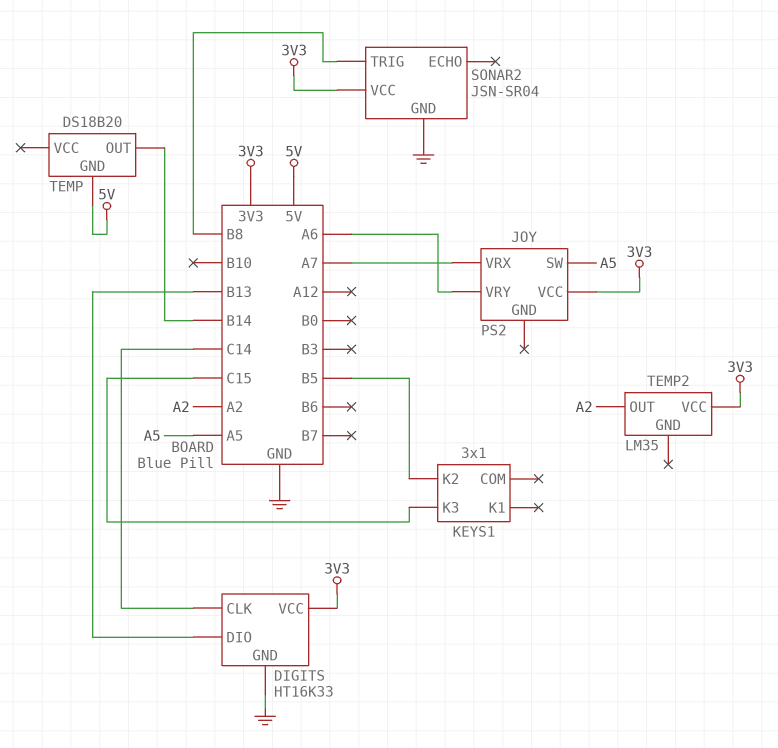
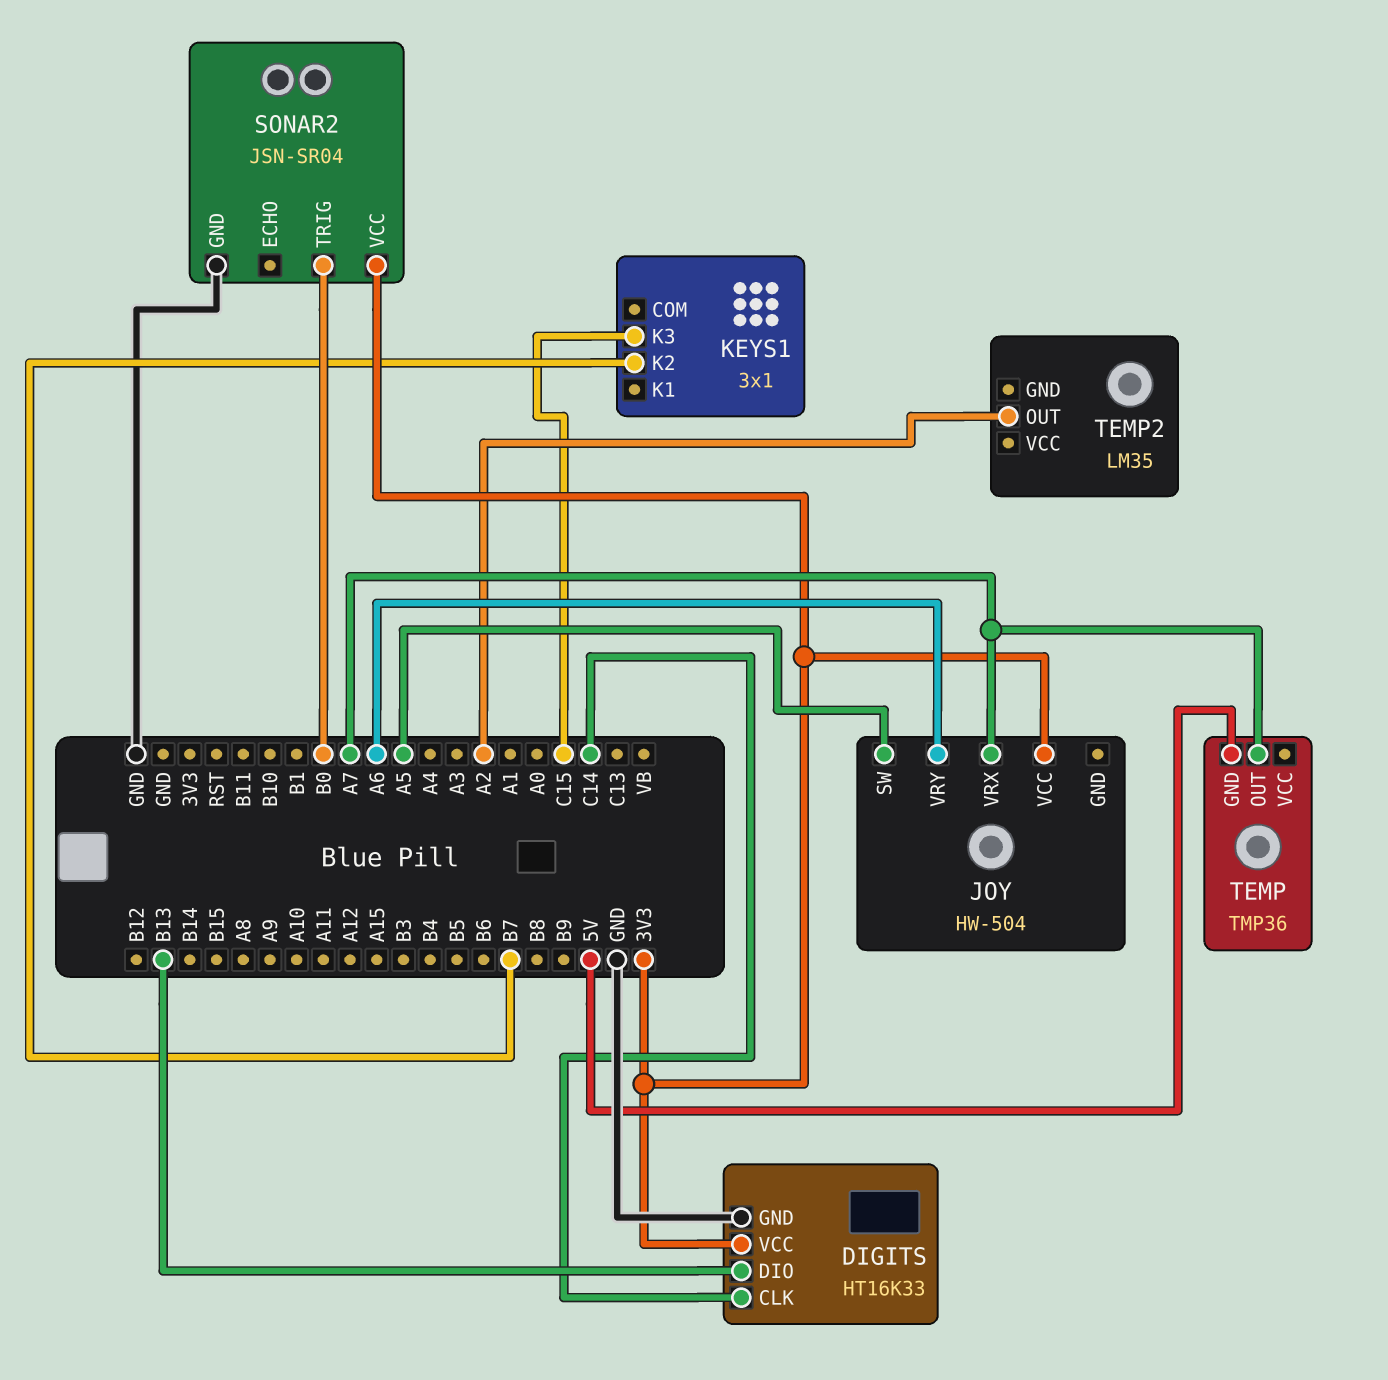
JOY: PS2 -> HW-504
KEYS1 pin K2: B5 -> B7
SONAR2 pin TRIG: B8 -> B0
TEMP: DS18B20 -> TMP36
TEMP pin OUT: B14 -> A7
TEMP2 pin VCC: 3V3 -> none

